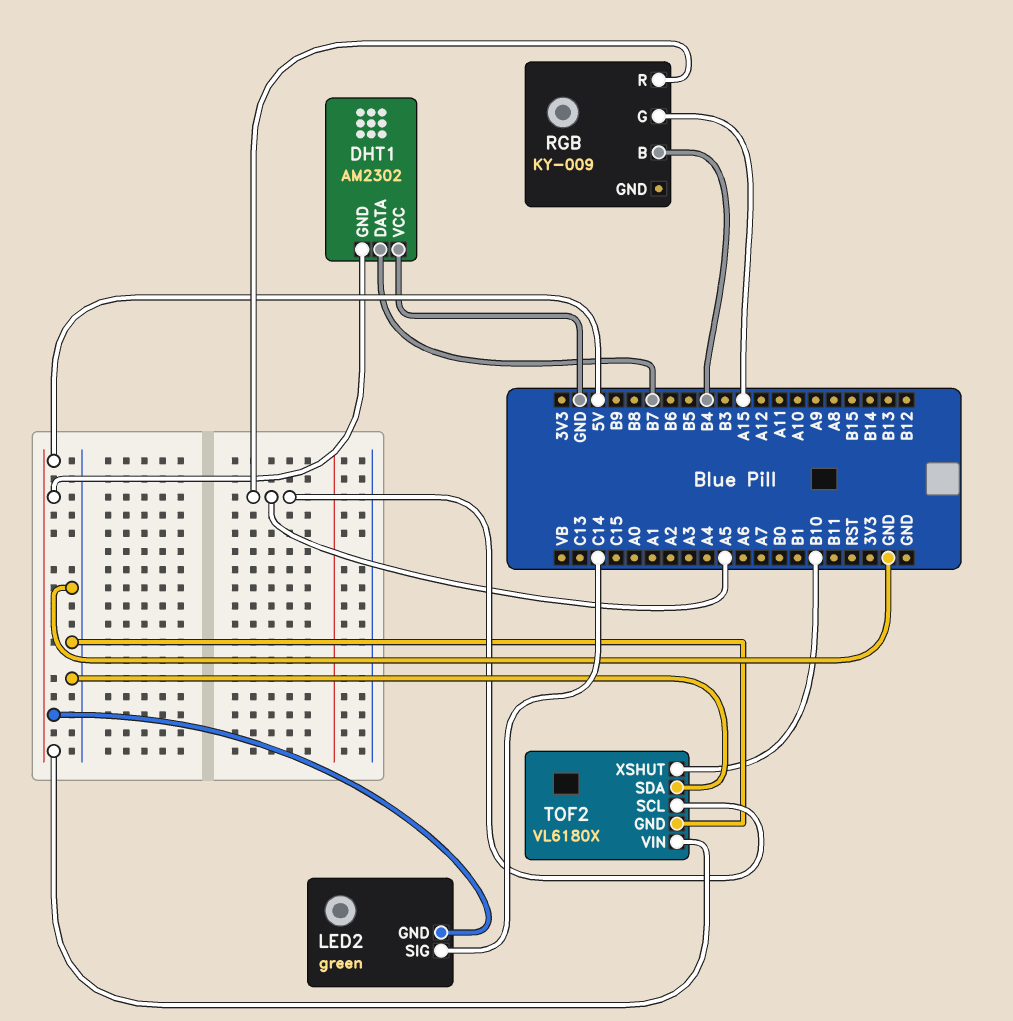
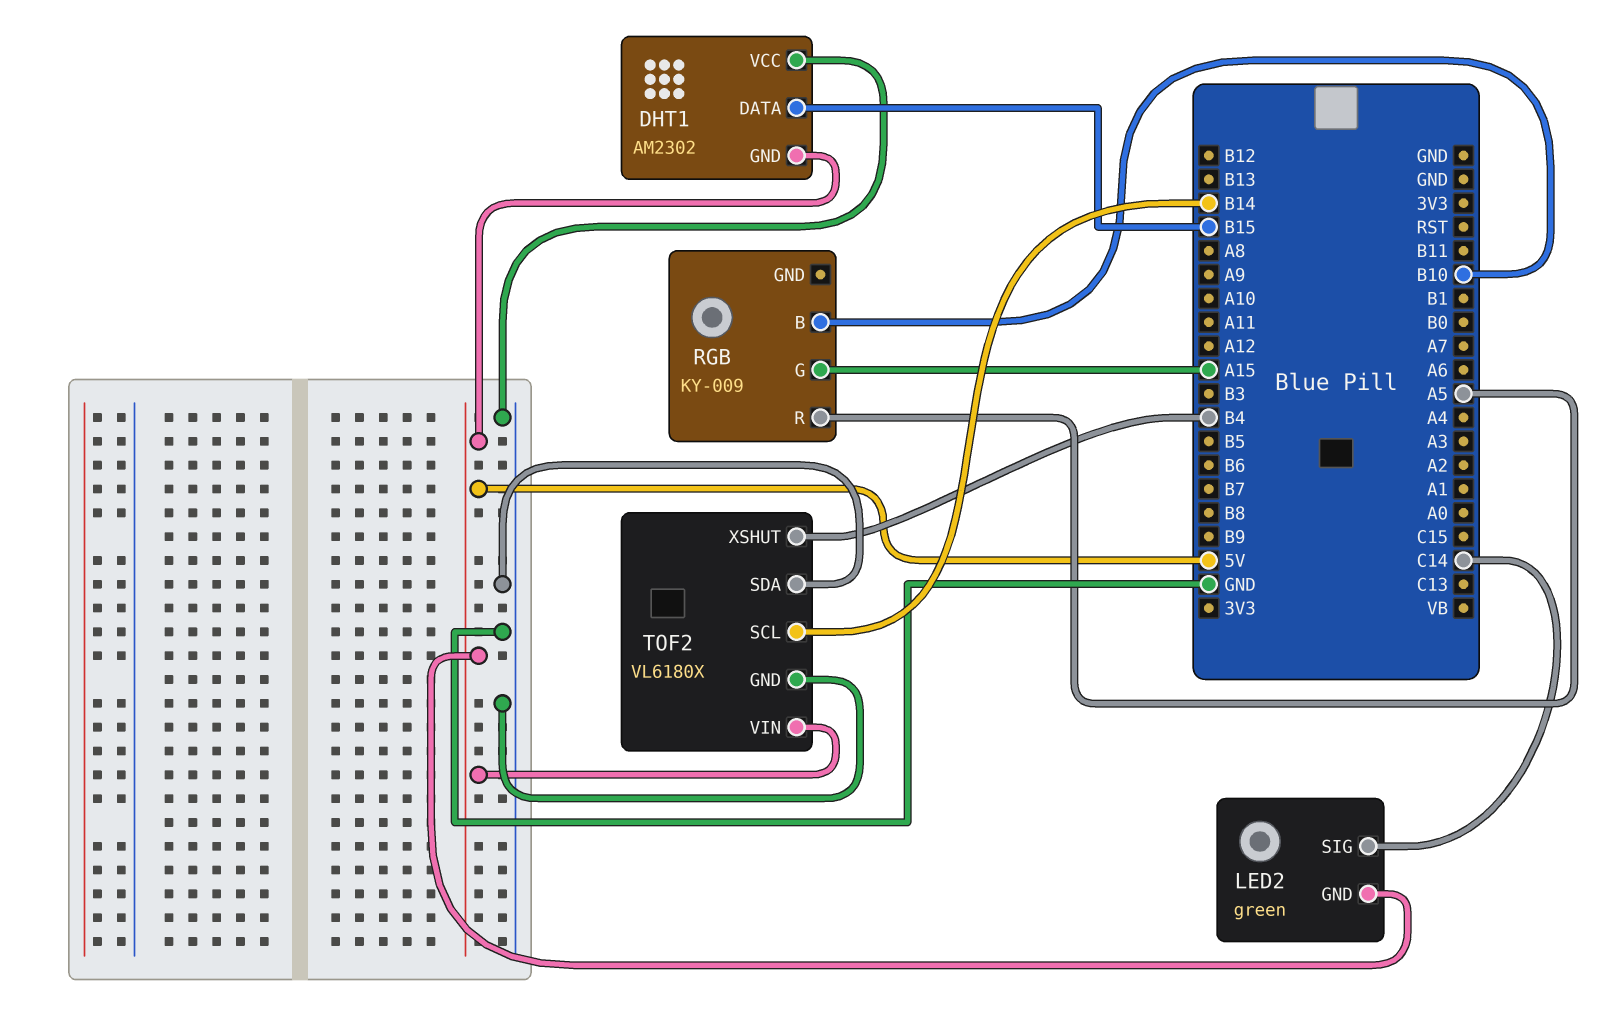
DHT1 pin DATA: B7 -> B15
RGB pin B: B4 -> B10
TOF2 pin SCL: A5 -> B14
TOF2 pin XSHUT: B10 -> B4

